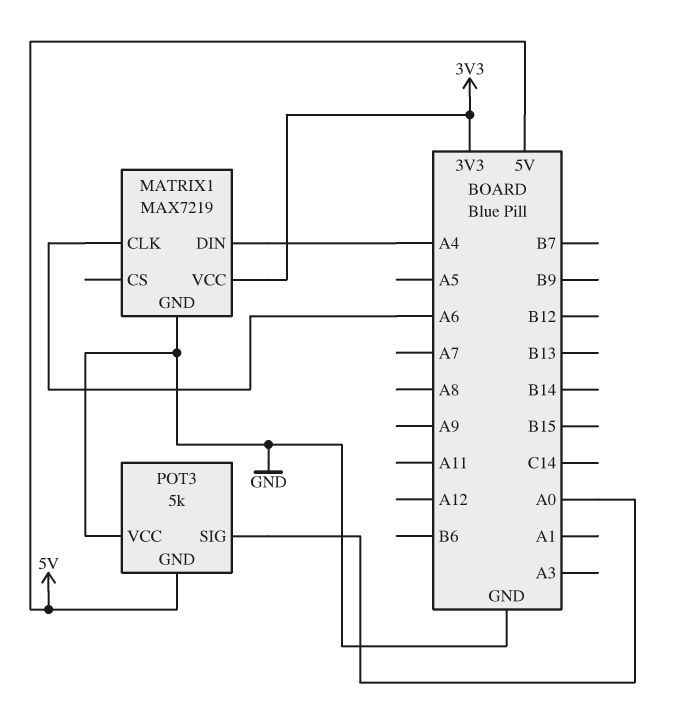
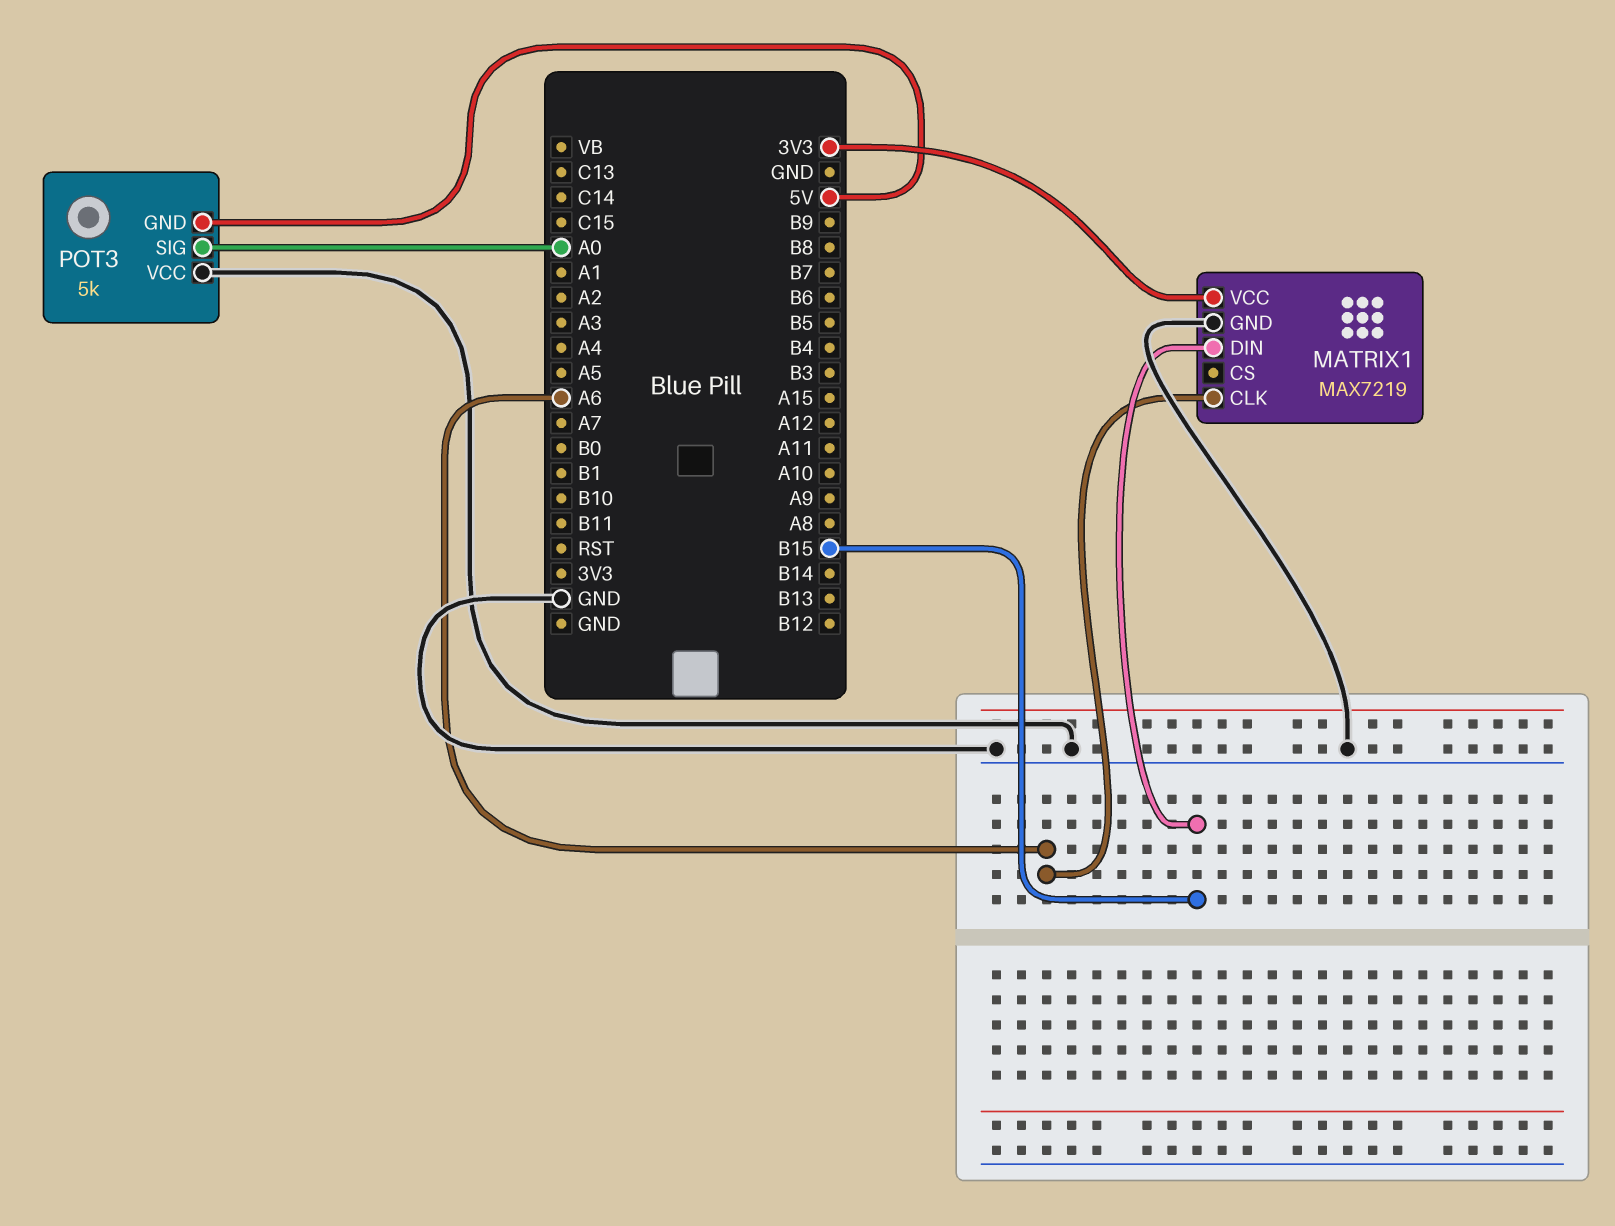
MATRIX1 pin DIN: A4 -> B15

